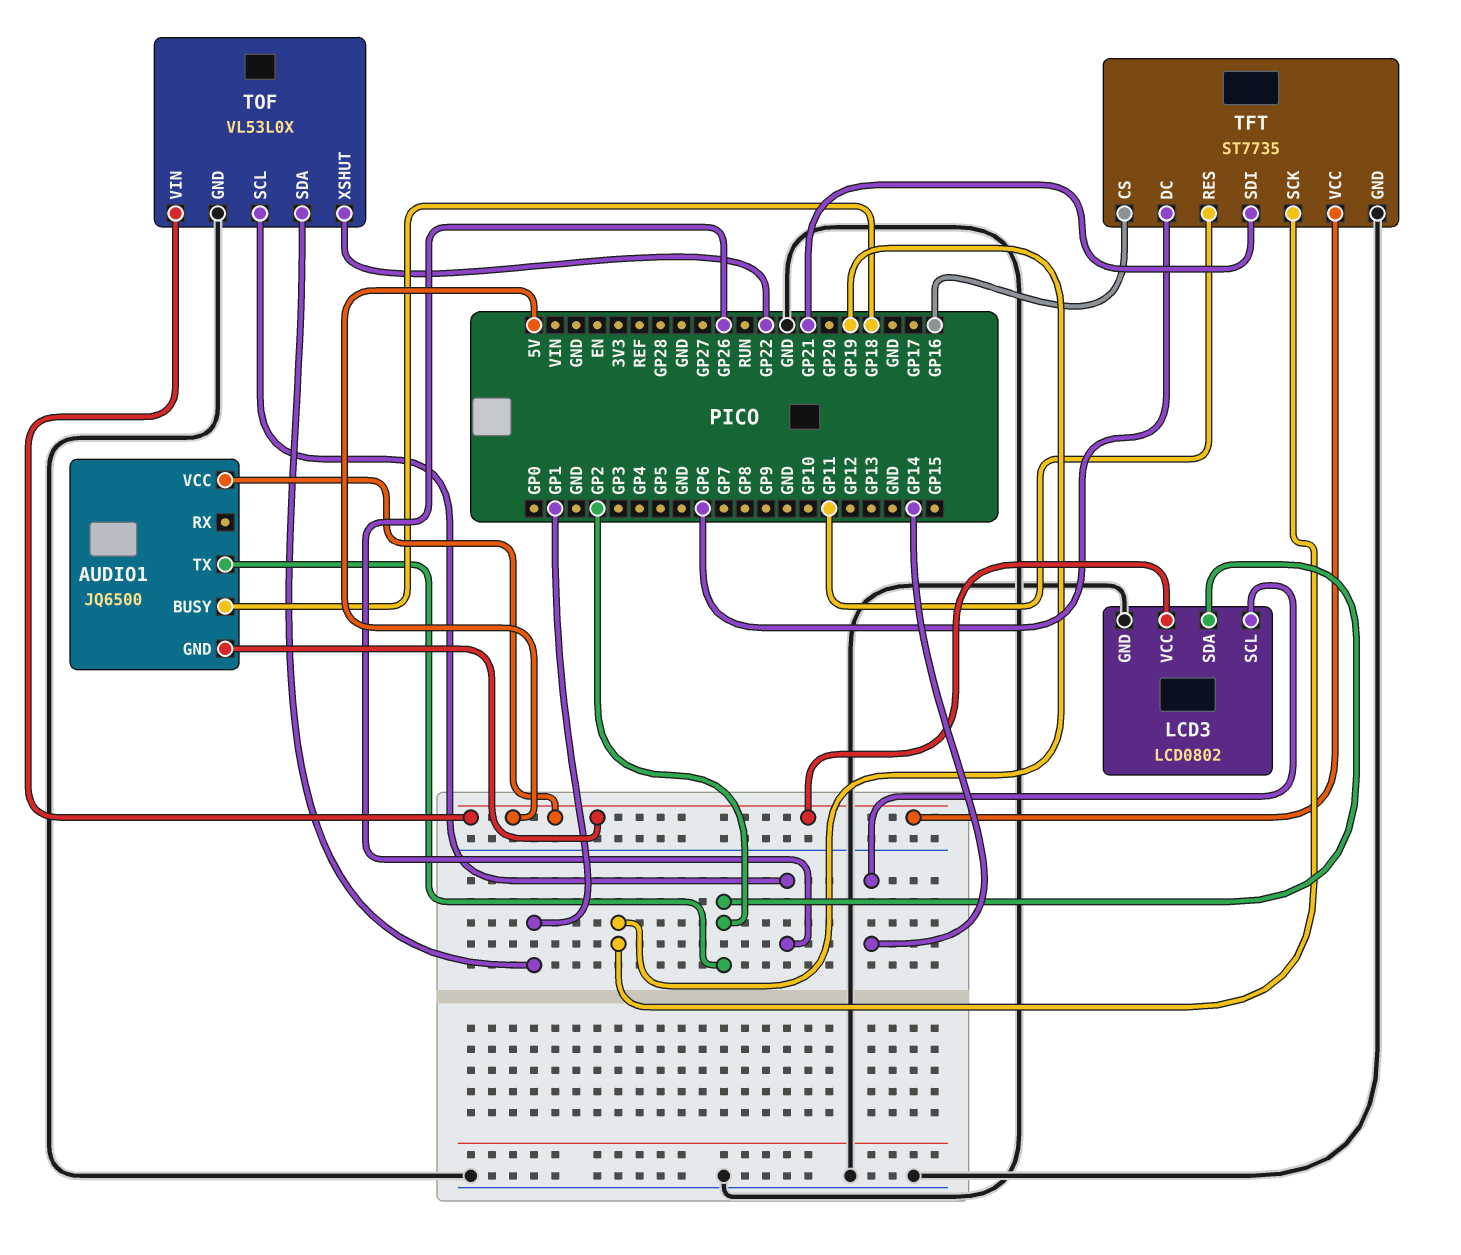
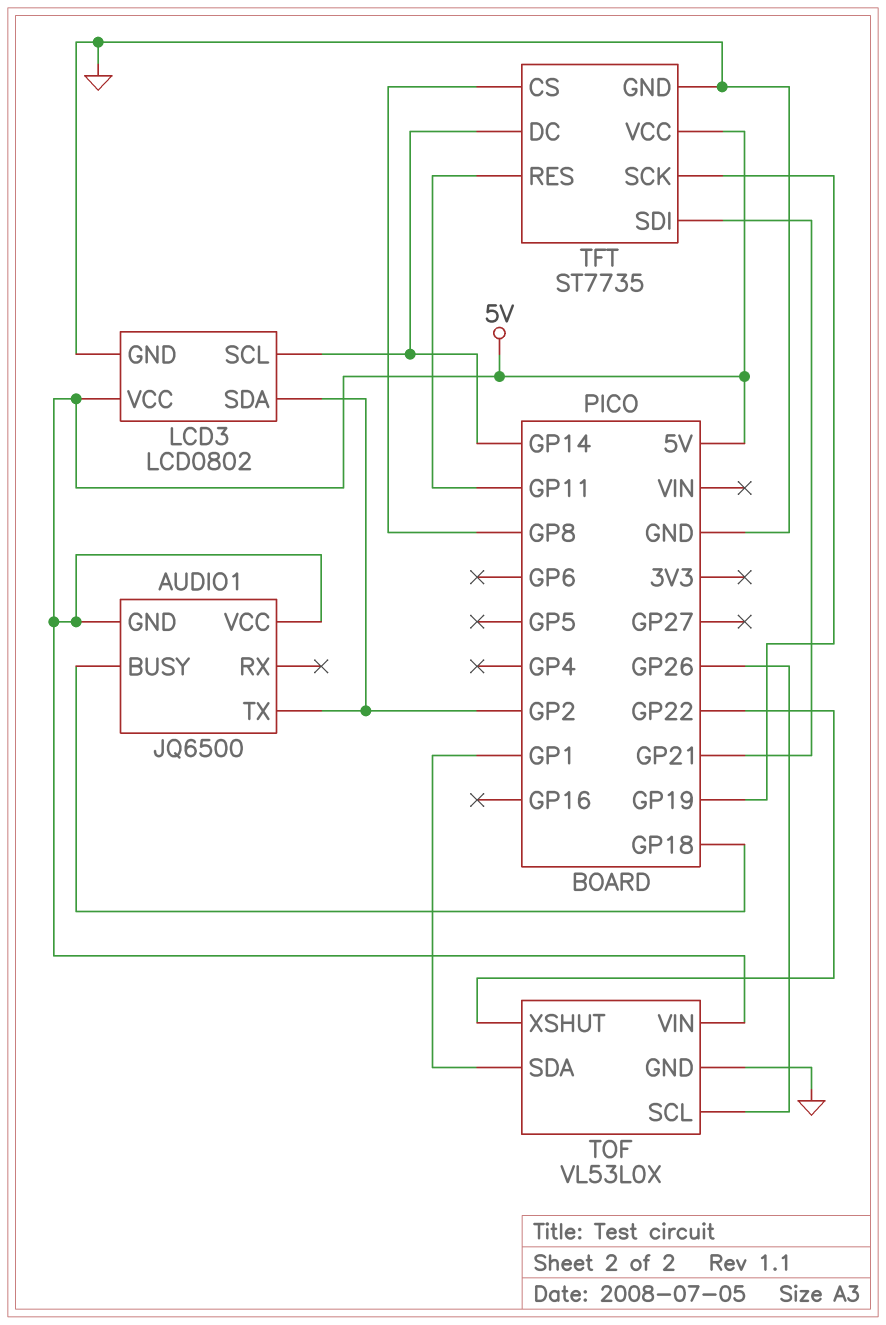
TFT pin CS: GP16 -> GP8
TFT pin DC: GP6 -> GP14

